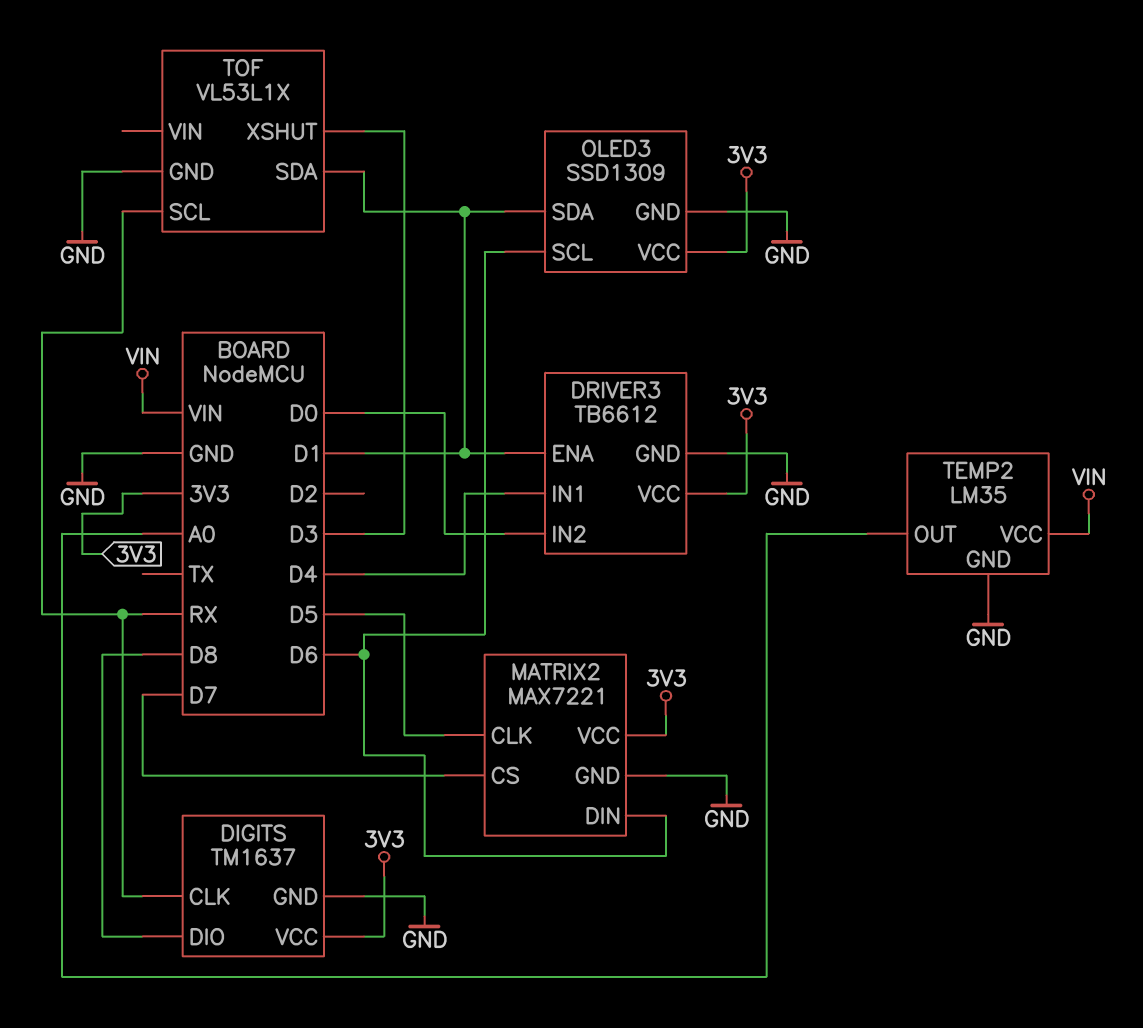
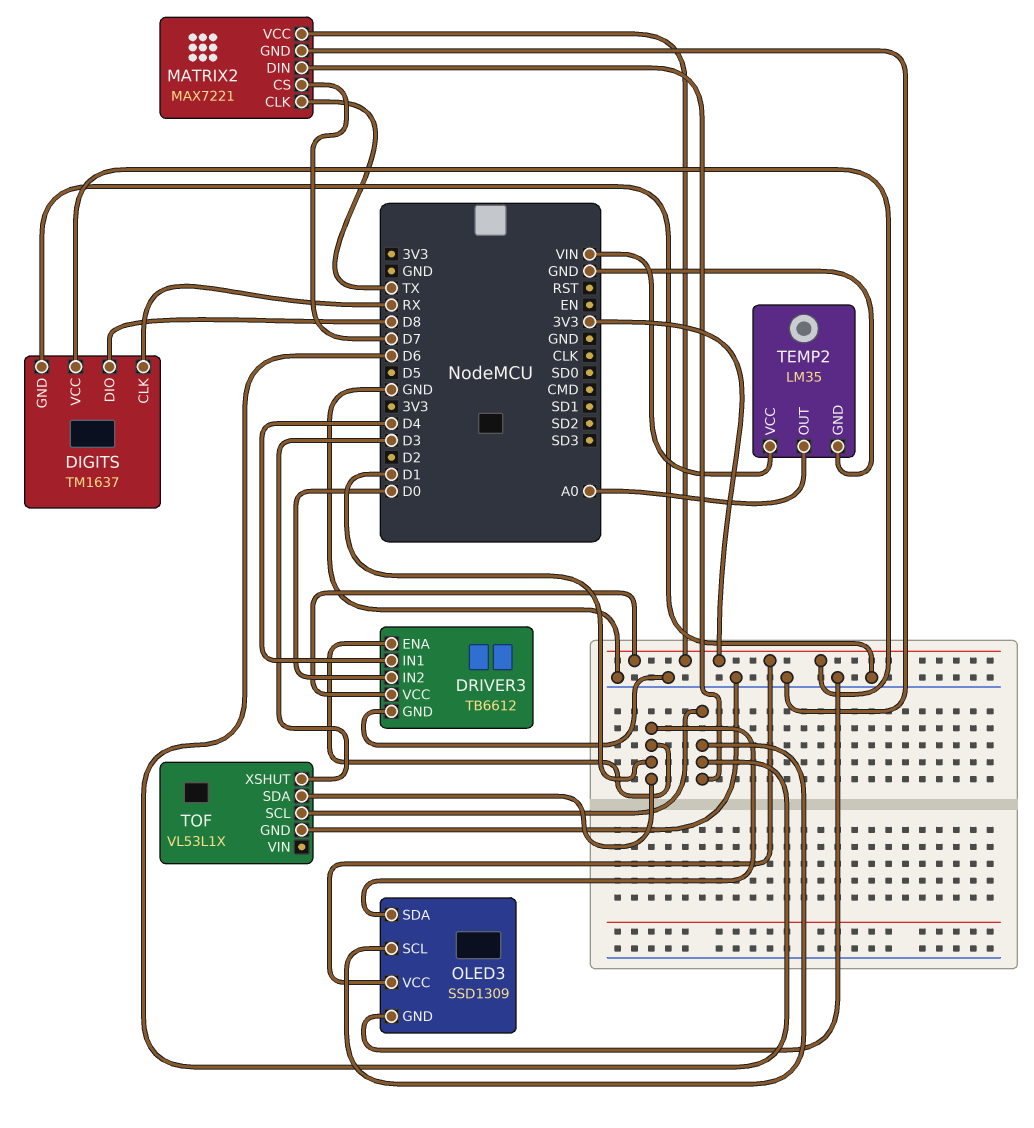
MATRIX2 pin CLK: D5 -> TX
TOF pin SCL: RX -> D6

